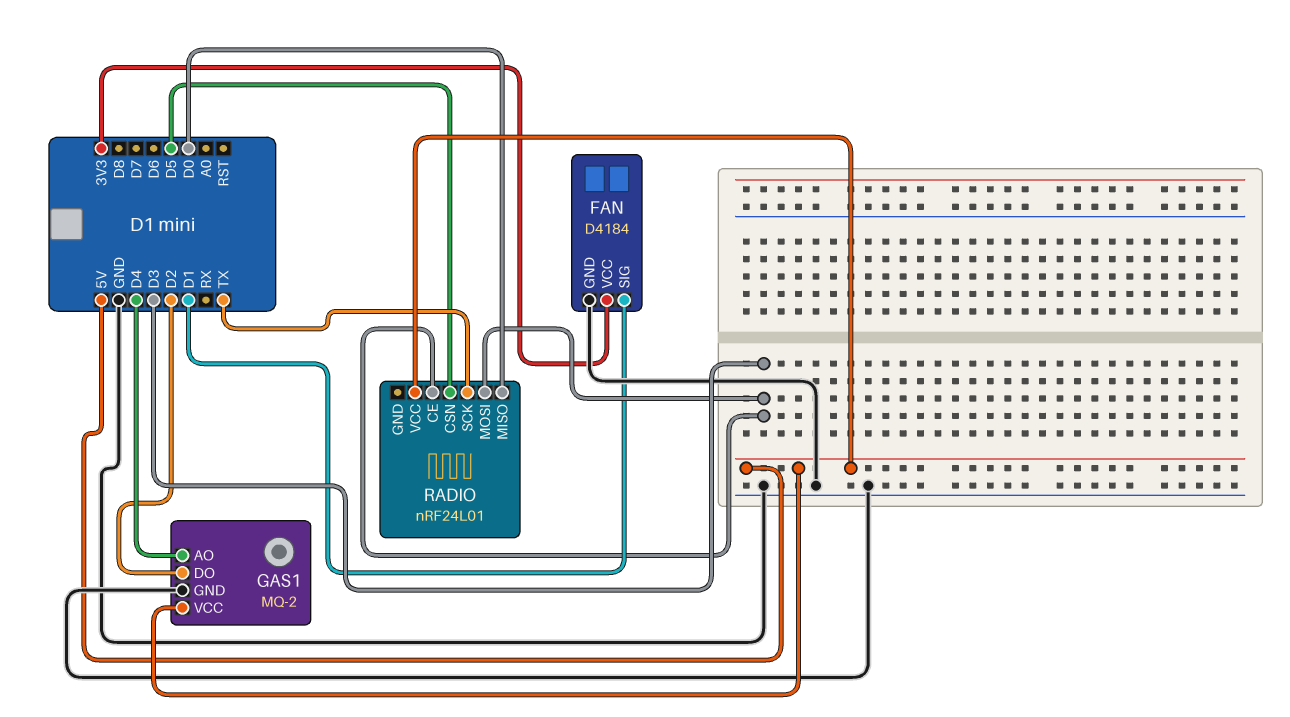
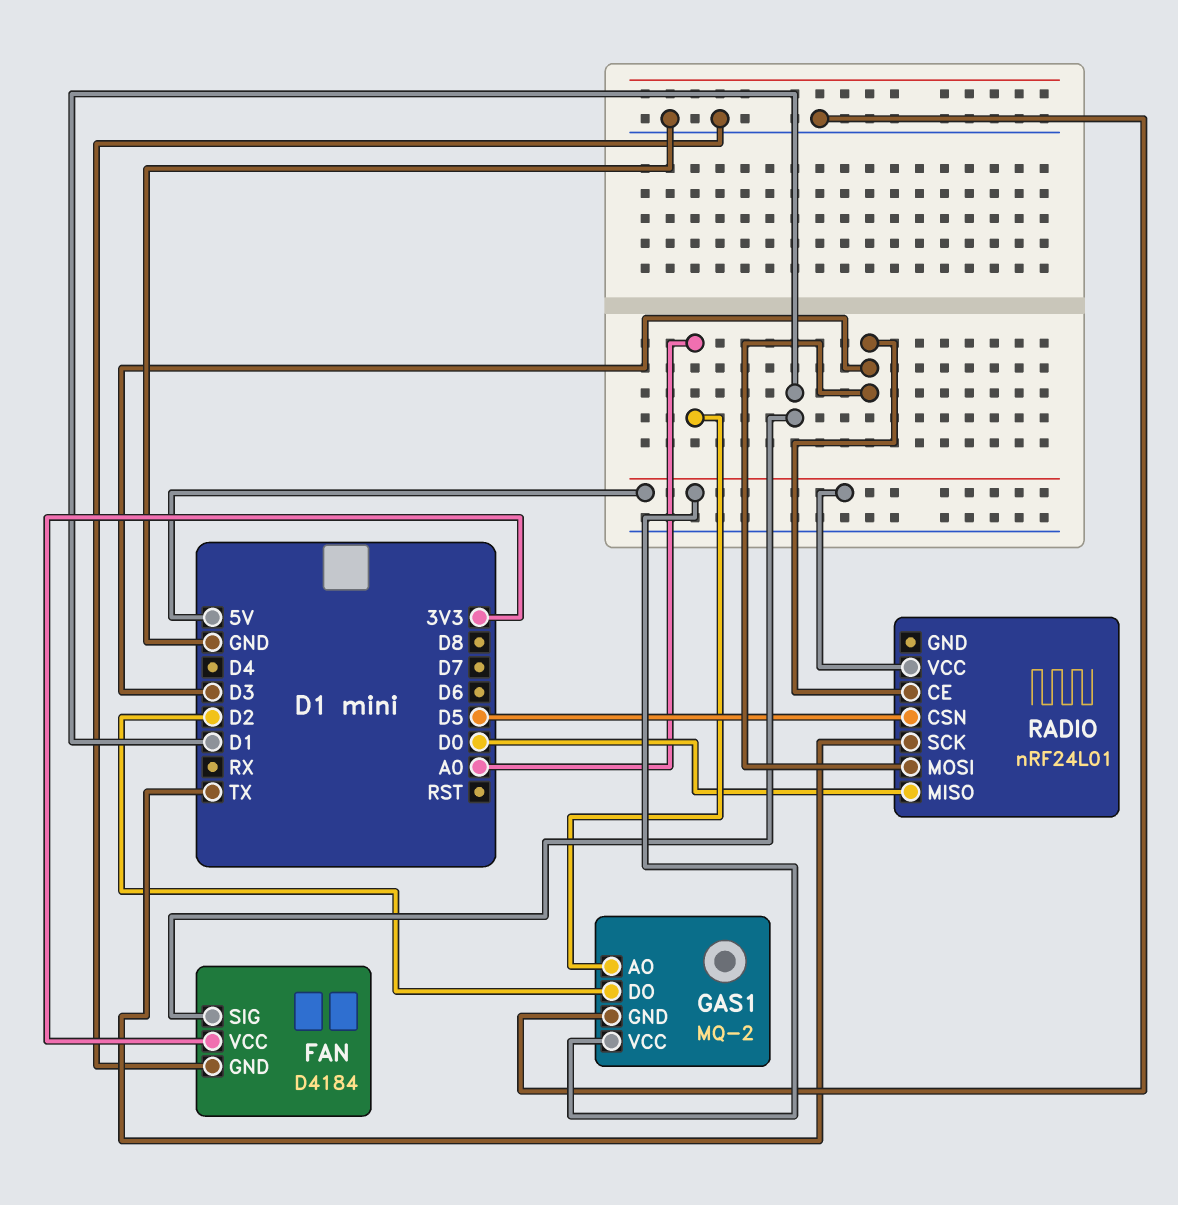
GAS1 pin AO: D4 -> A0

